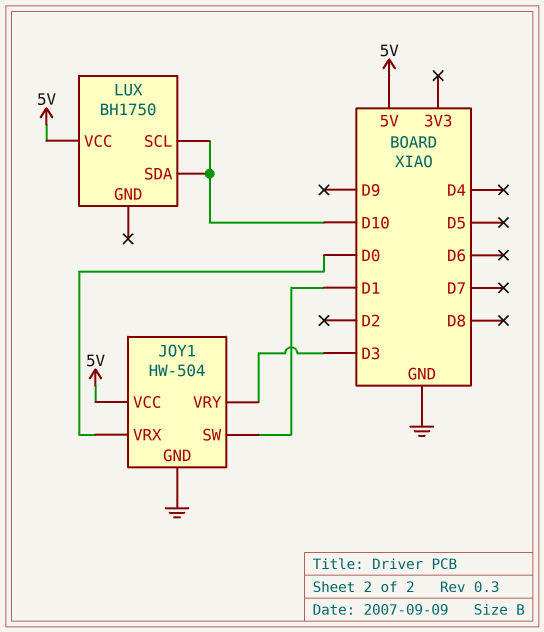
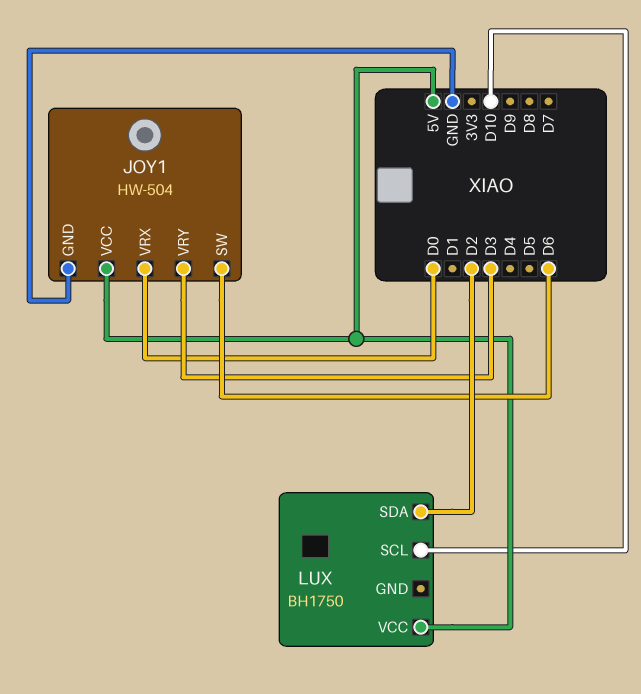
JOY1 pin SW: D1 -> D6
LUX pin SDA: D10 -> D2

